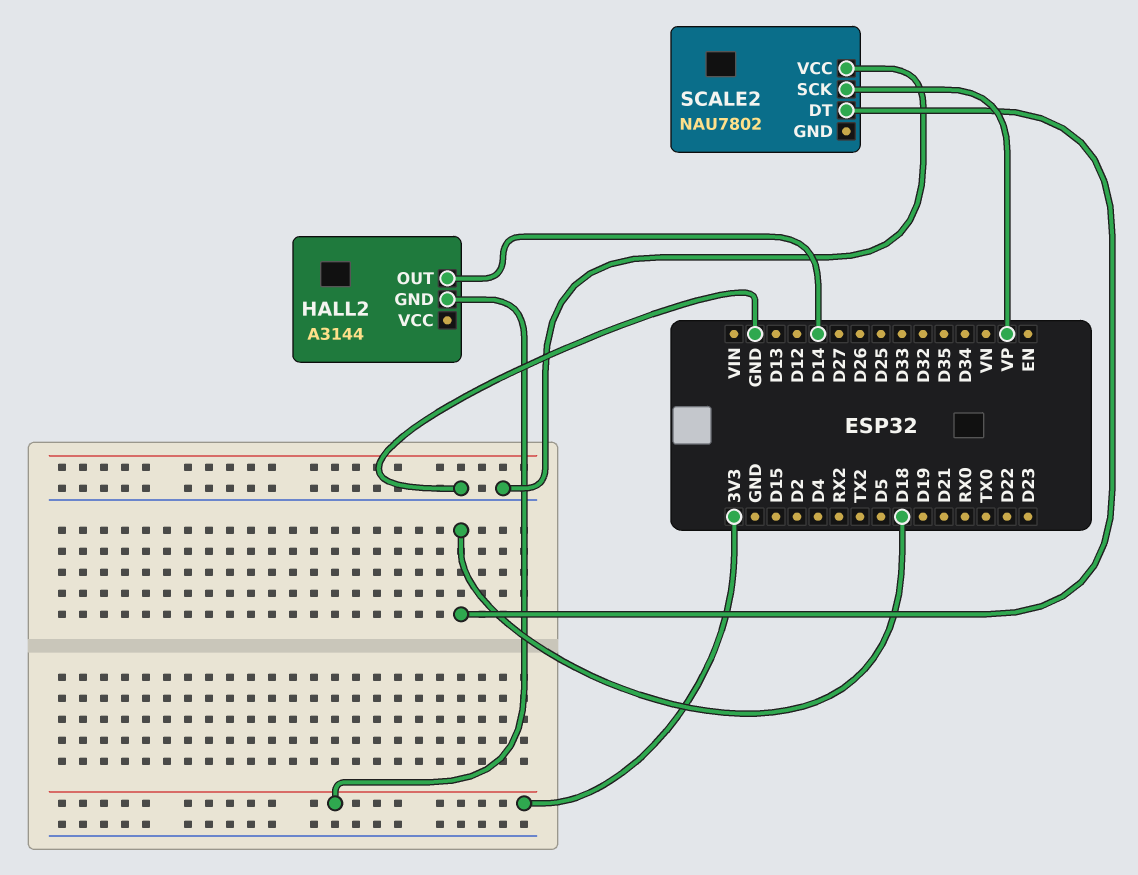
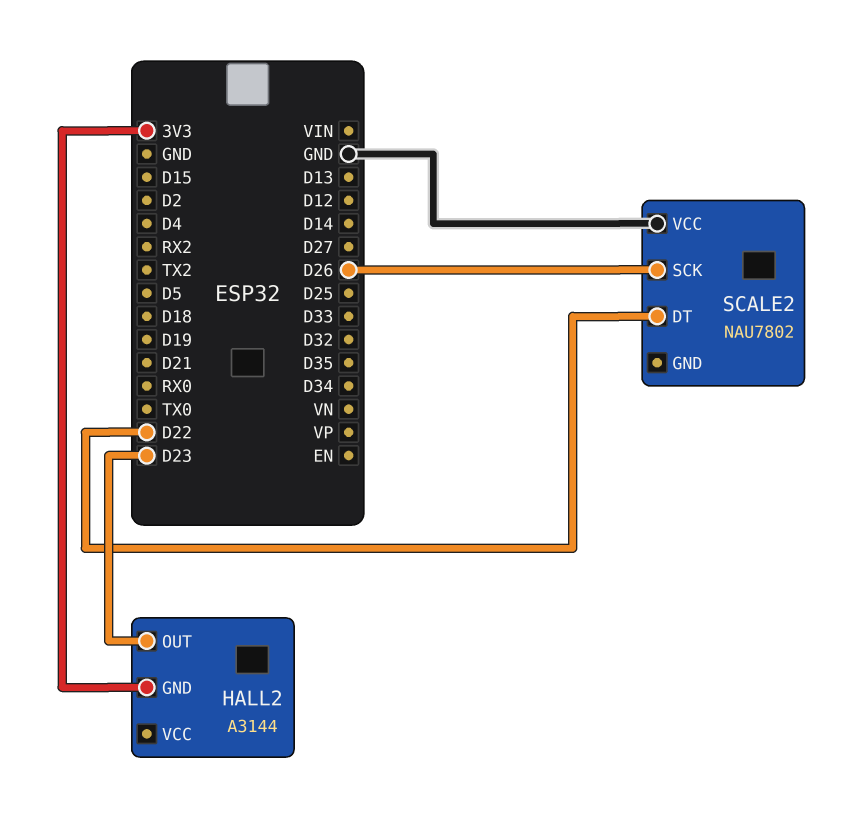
HALL2 pin OUT: D14 -> D23
SCALE2 pin DT: D18 -> D22
SCALE2 pin SCK: VP -> D26

